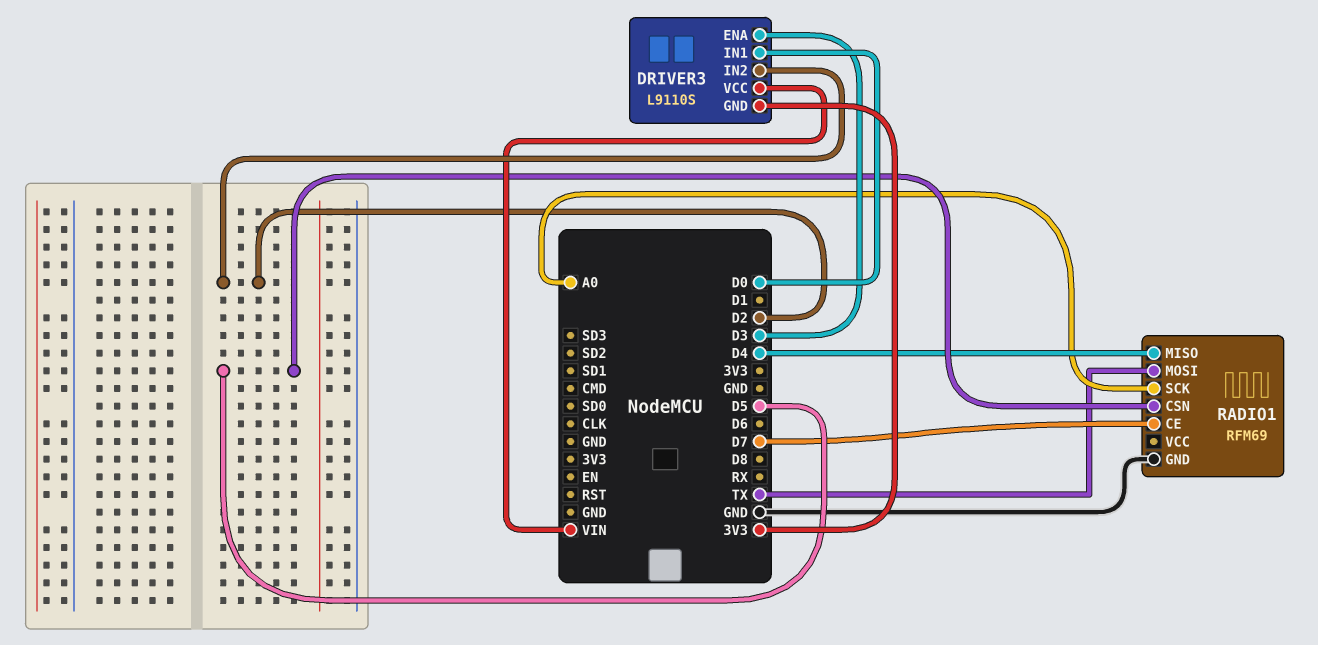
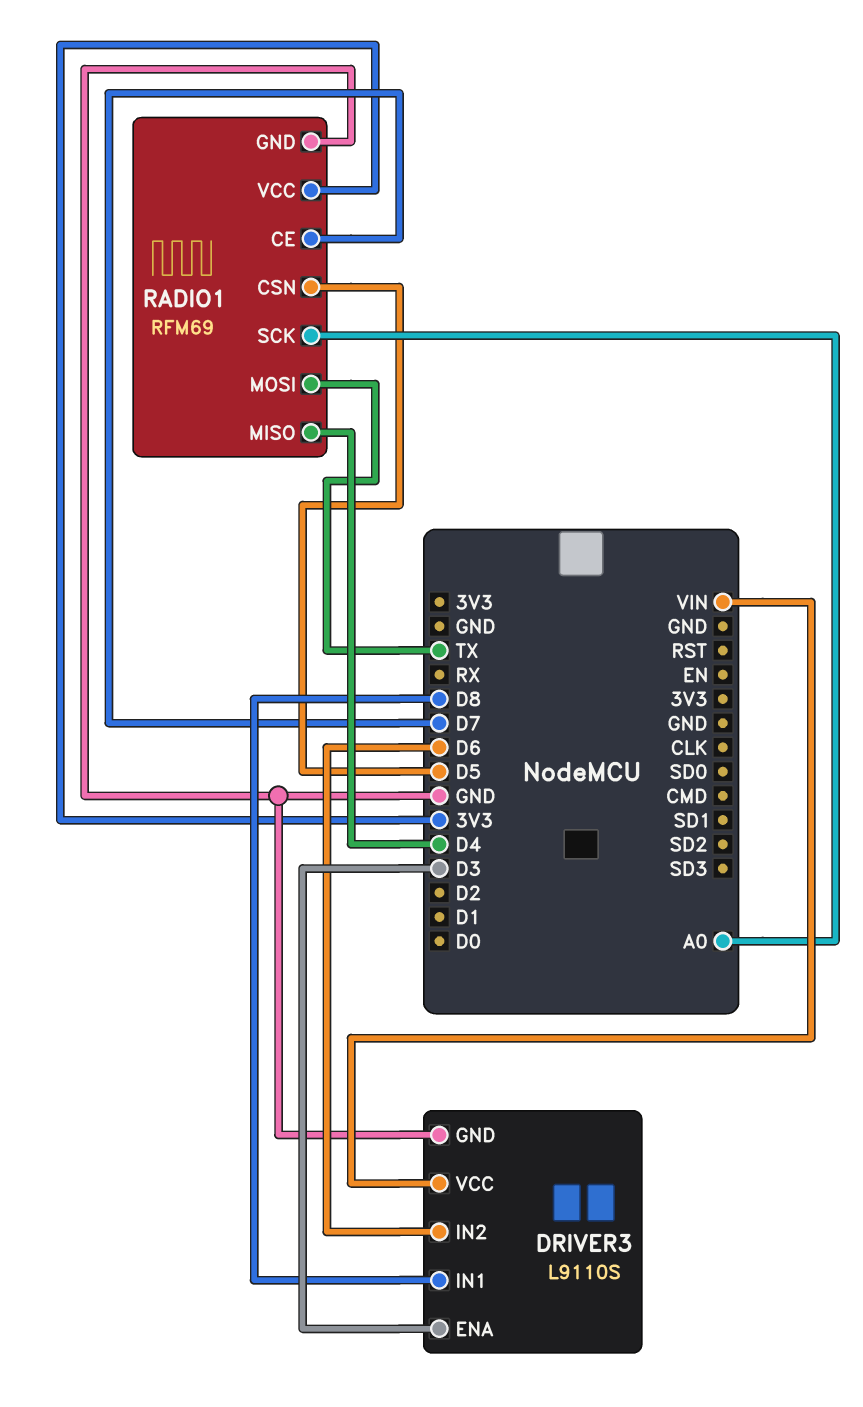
DRIVER3 pin GND: 3V3 -> GND
DRIVER3 pin IN1: D0 -> D8
DRIVER3 pin IN2: D2 -> D6
RADIO1 pin VCC: none -> 3V3

